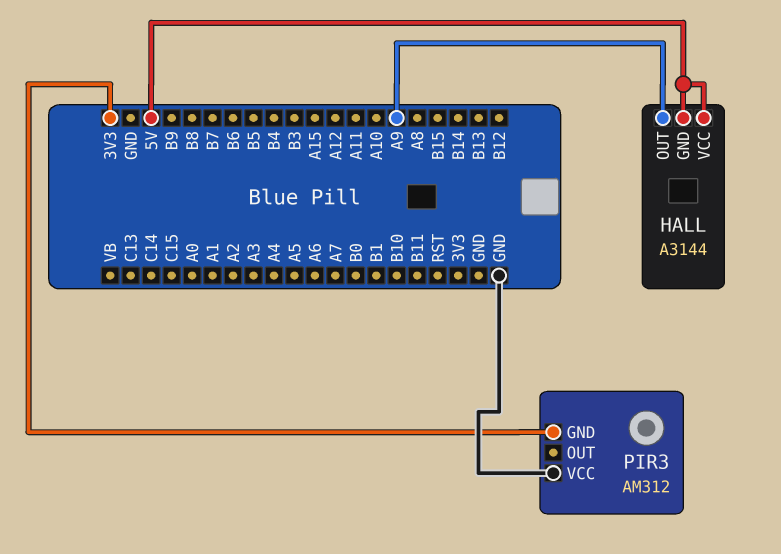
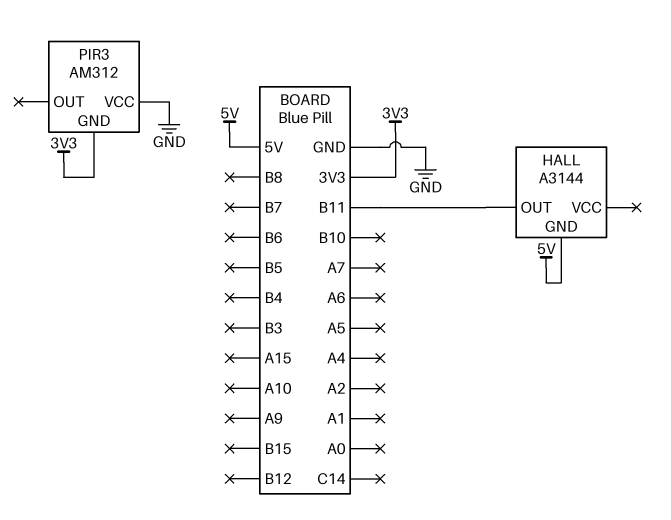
HALL pin OUT: A9 -> B11
HALL pin VCC: 5V -> none

